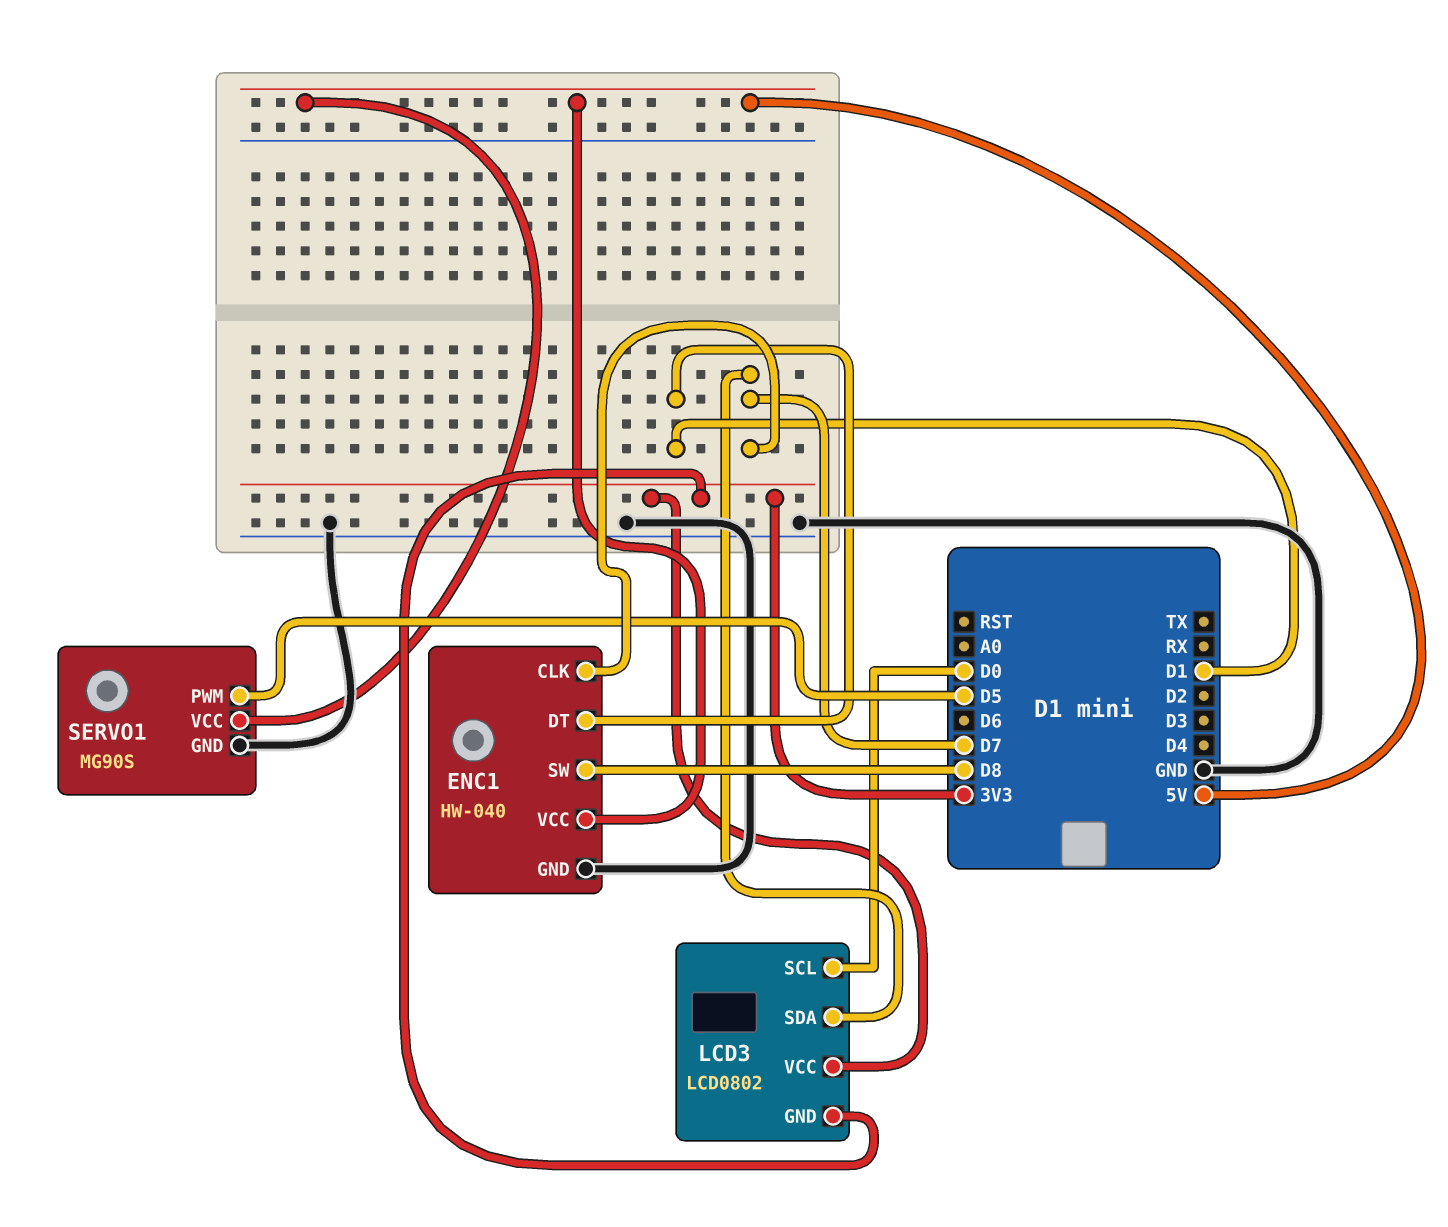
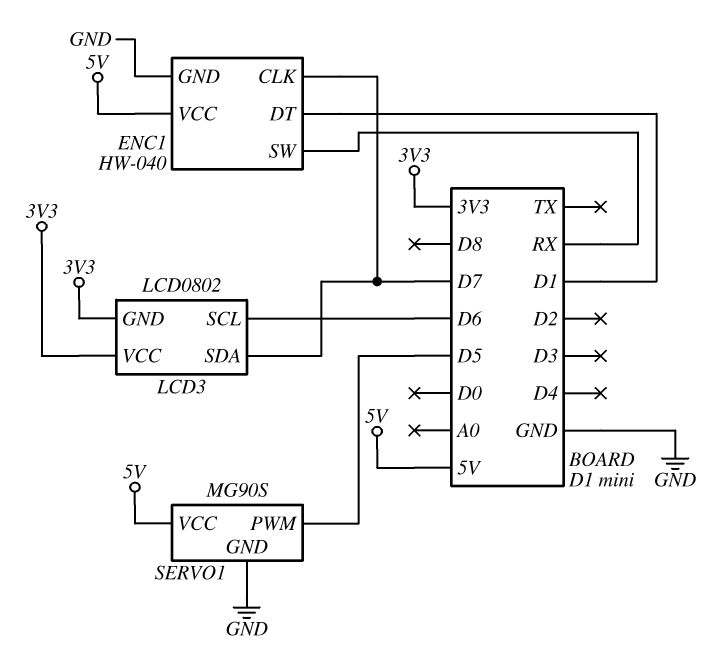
ENC1 pin SW: D8 -> RX
LCD3 pin SCL: D0 -> D6

